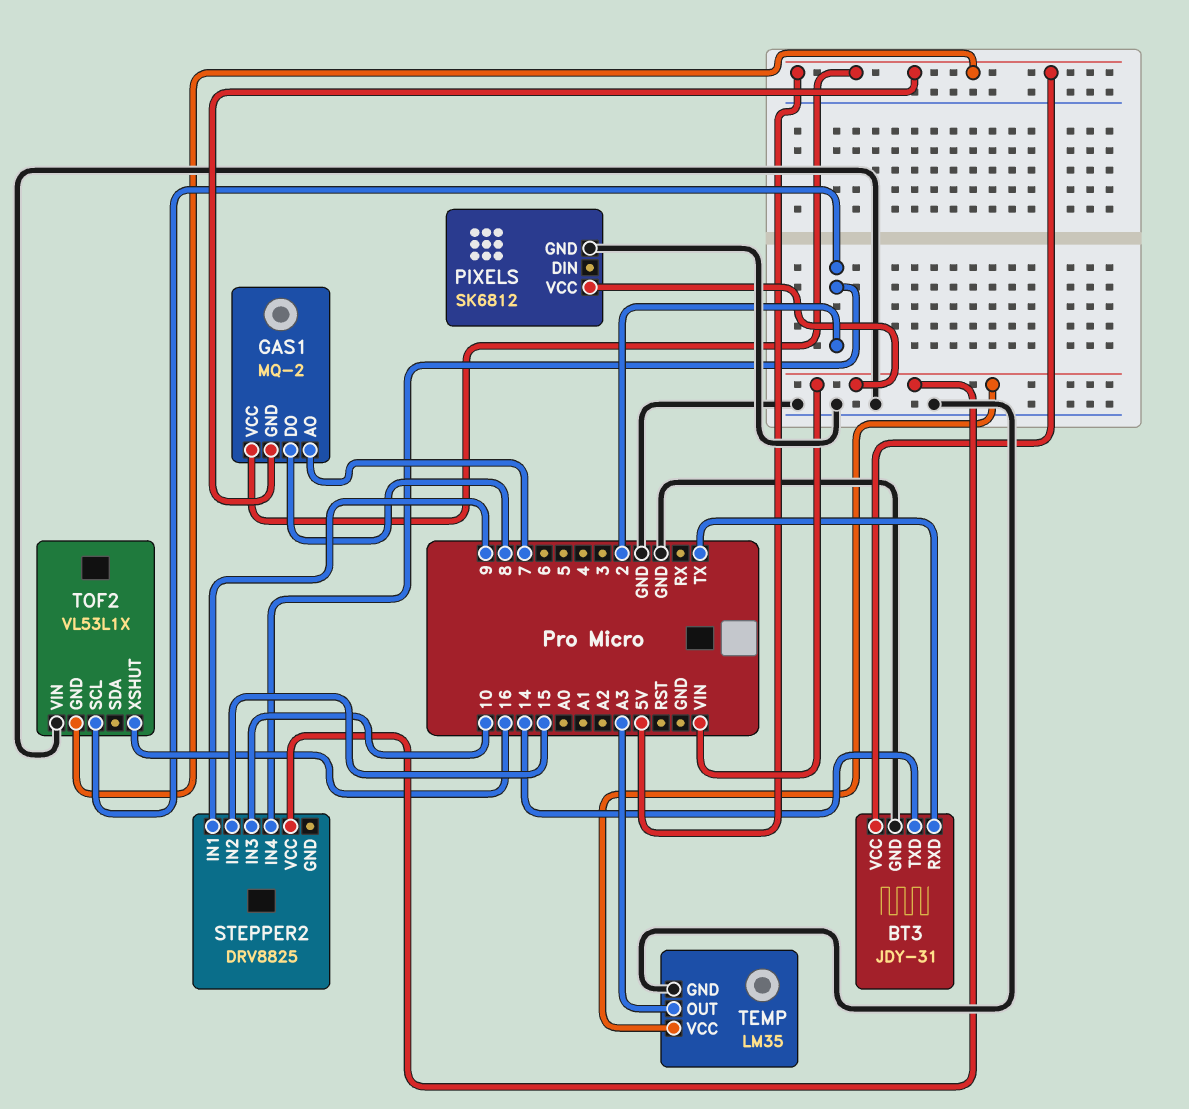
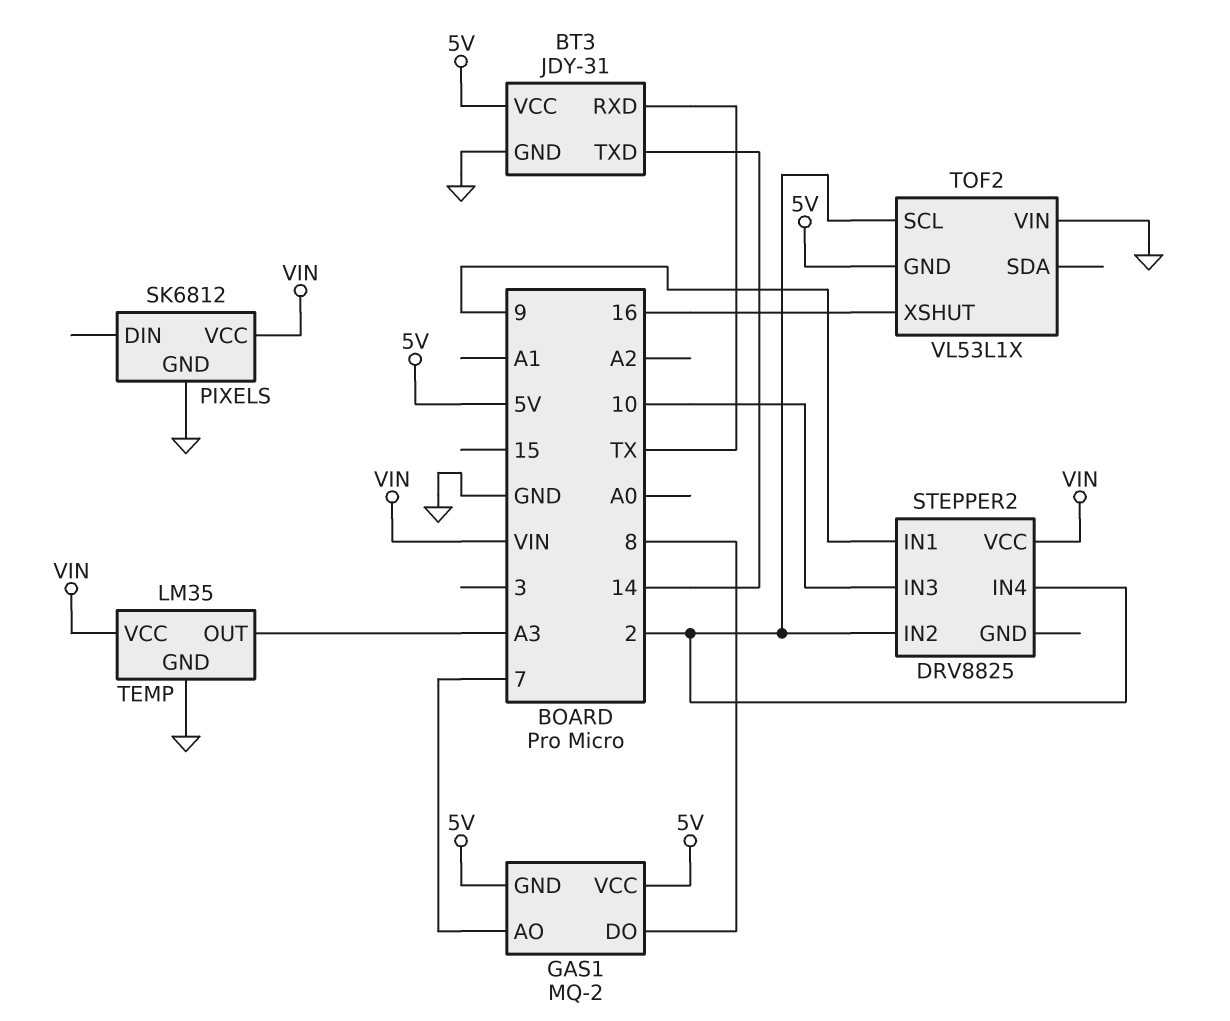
STEPPER2 pin IN2: 15 -> 2

